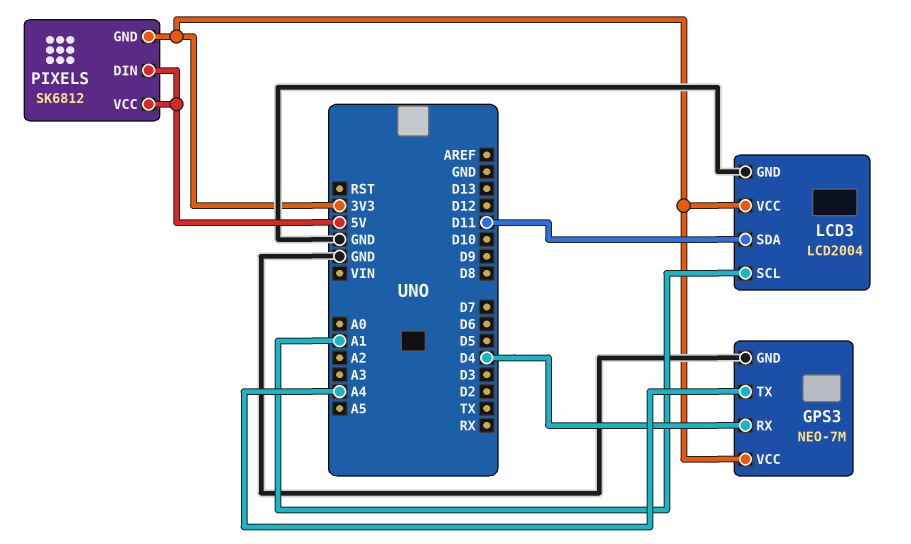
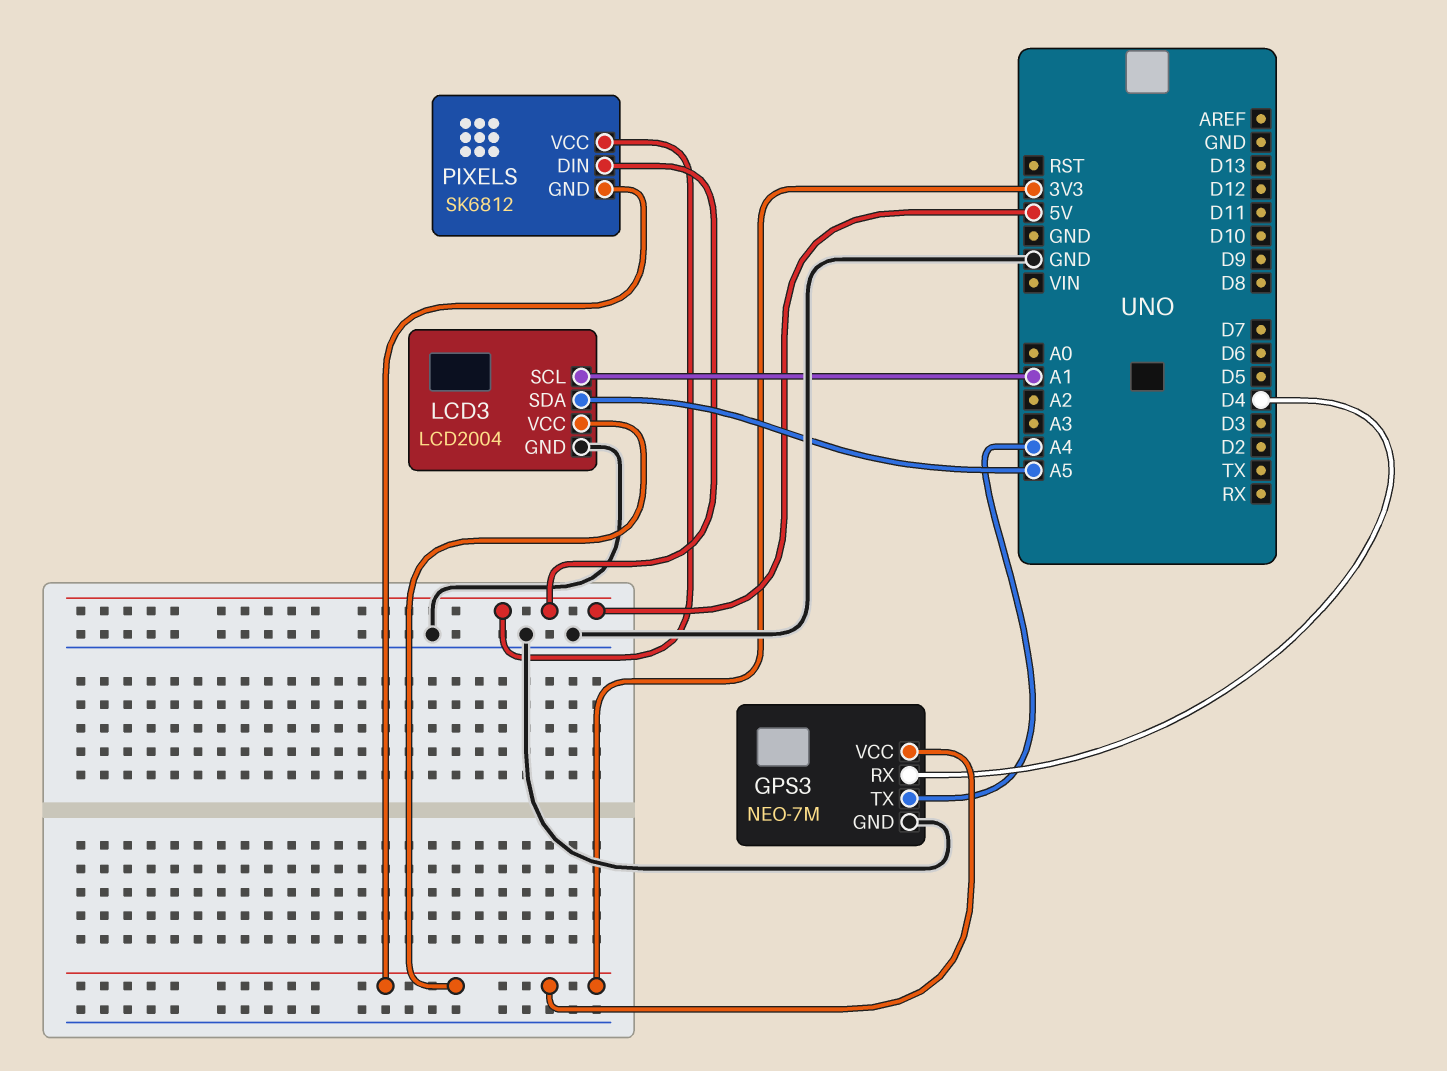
LCD3 pin SDA: D11 -> A5

